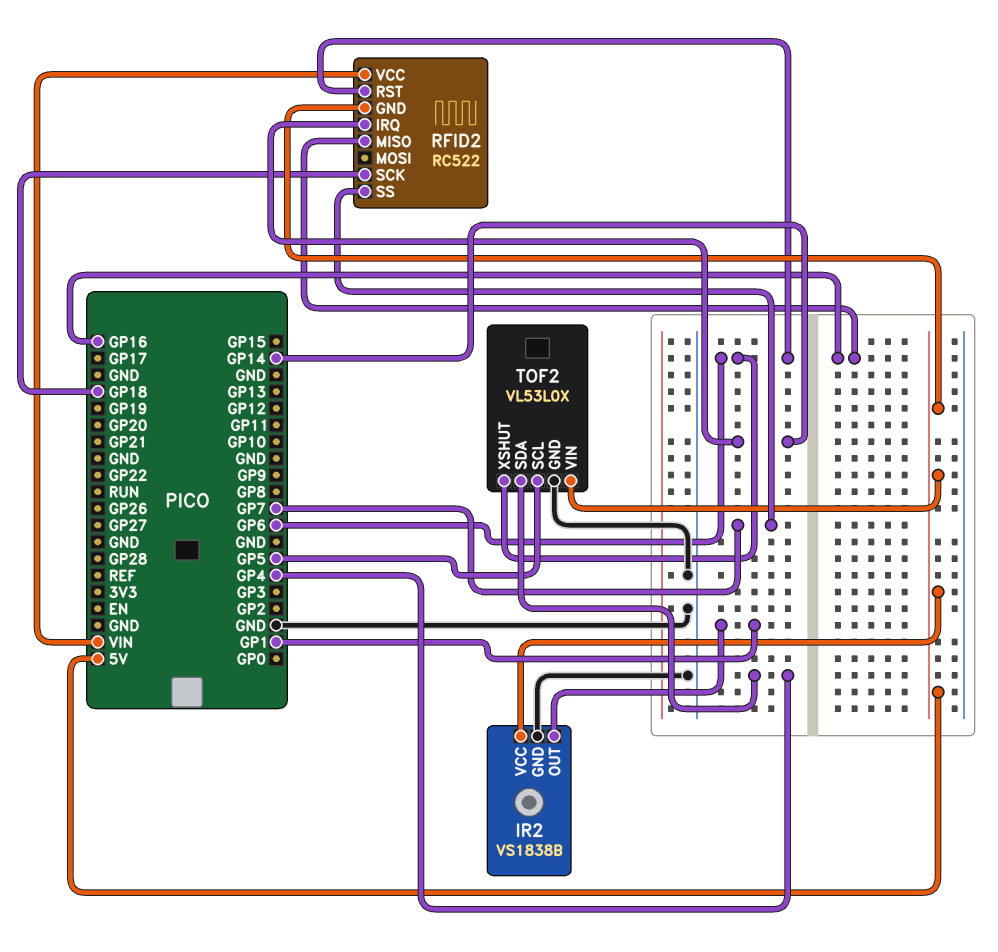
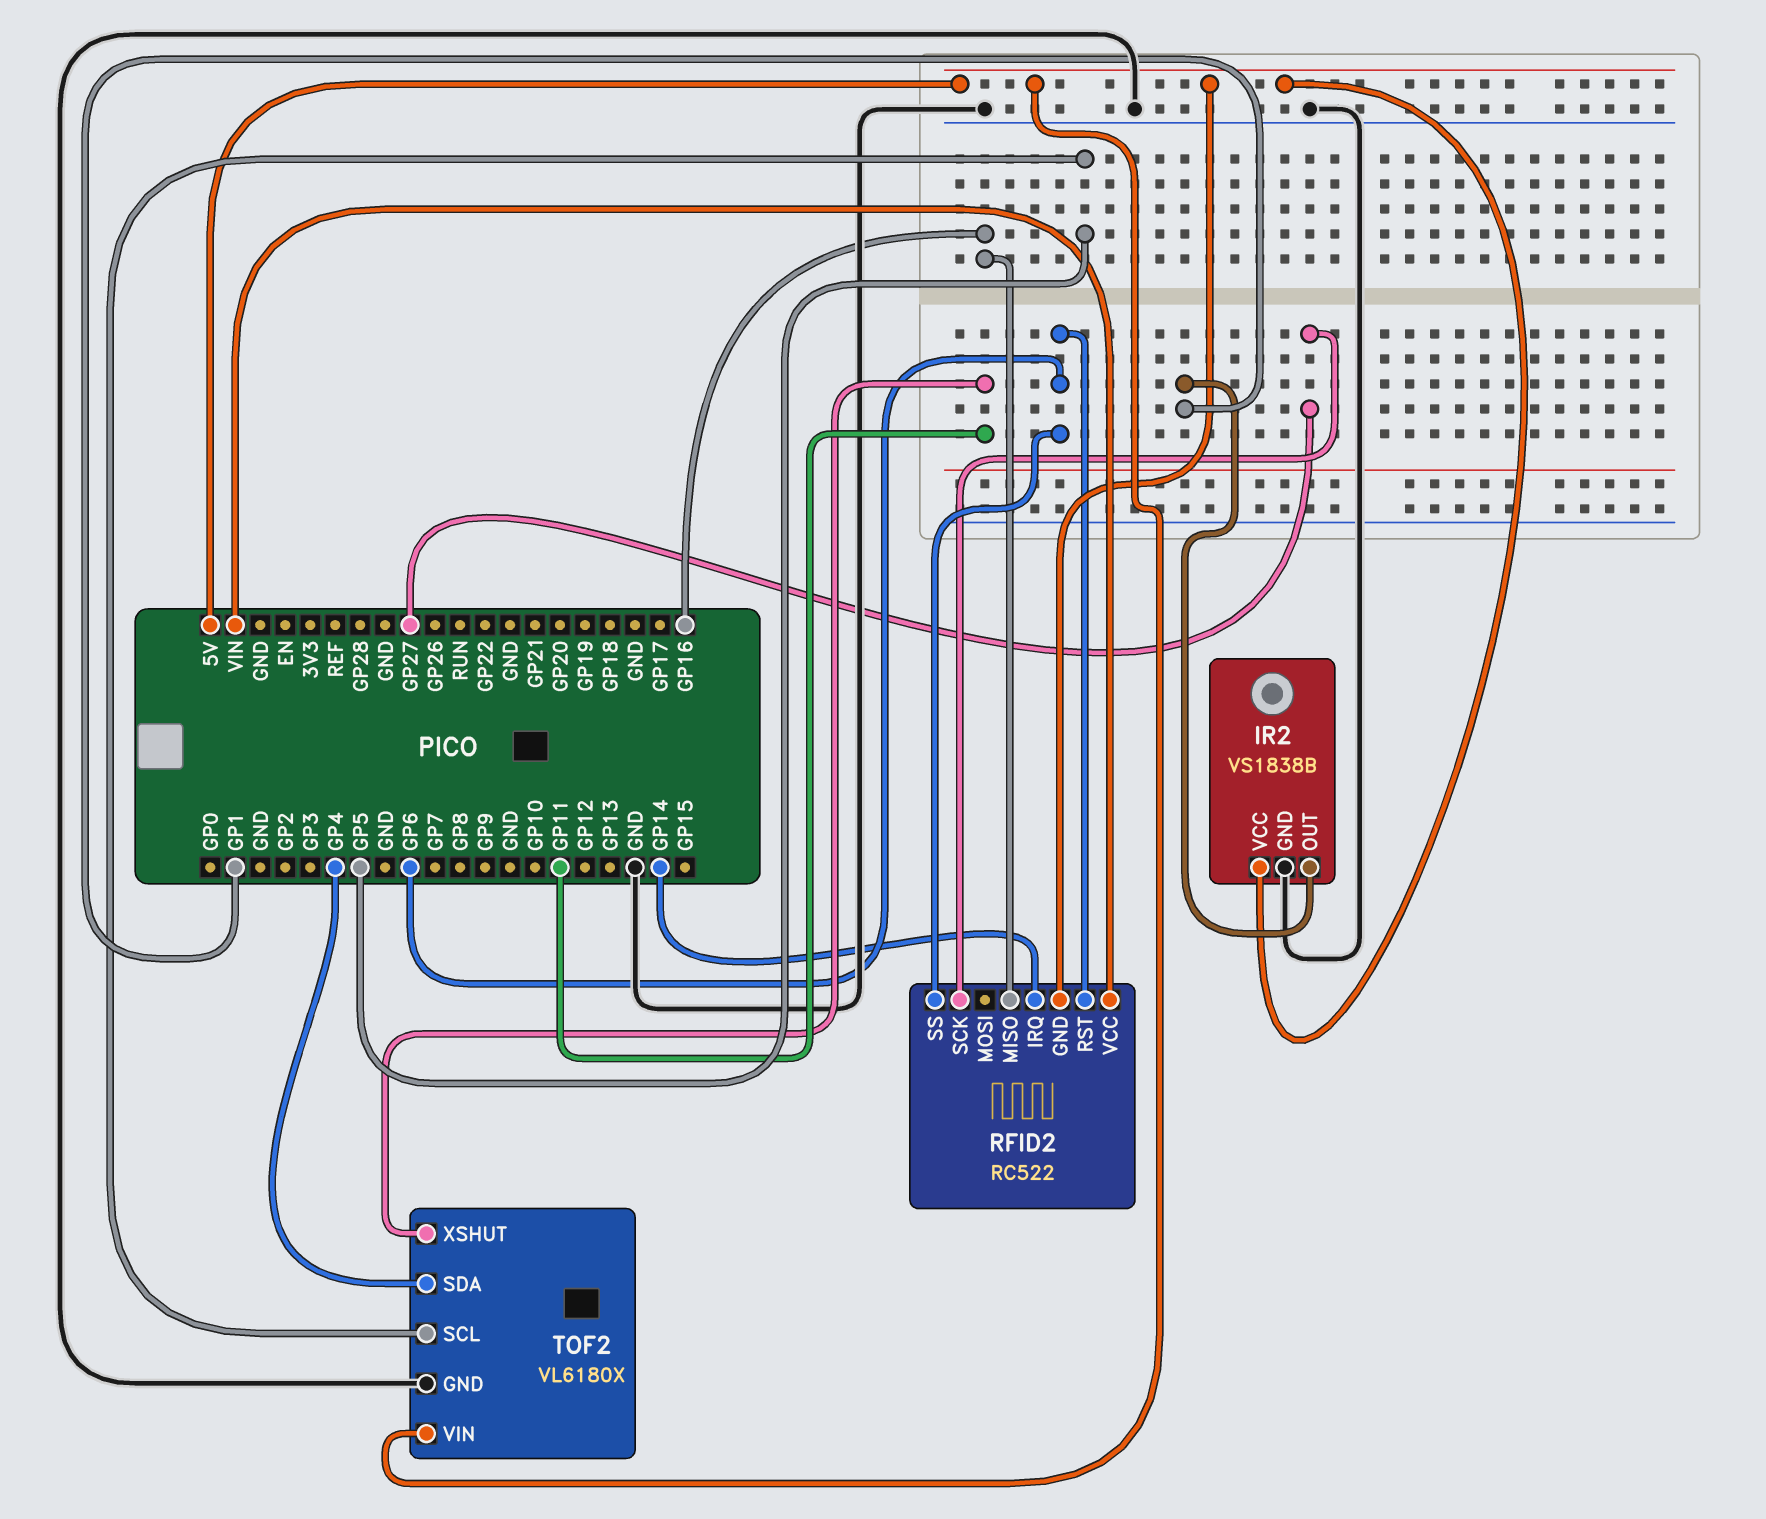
RFID2 pin SCK: GP18 -> GP27
RFID2 pin SS: GP7 -> GP6
TOF2: VL53L0X -> VL6180X
TOF2 pin XSHUT: GP6 -> GP11

